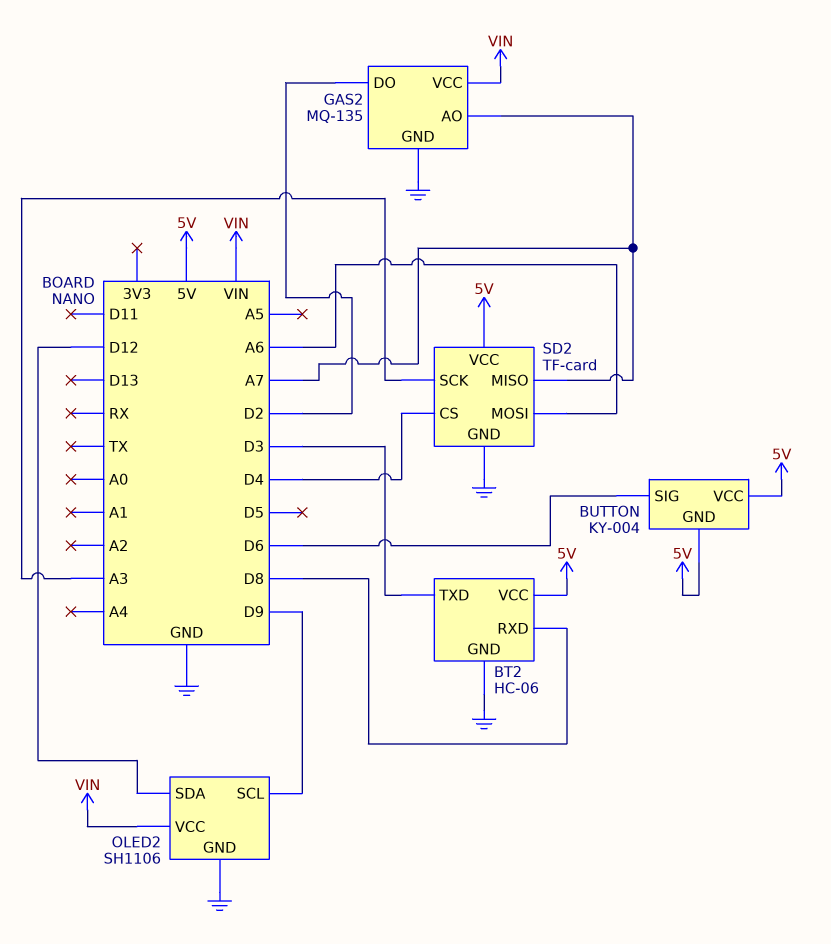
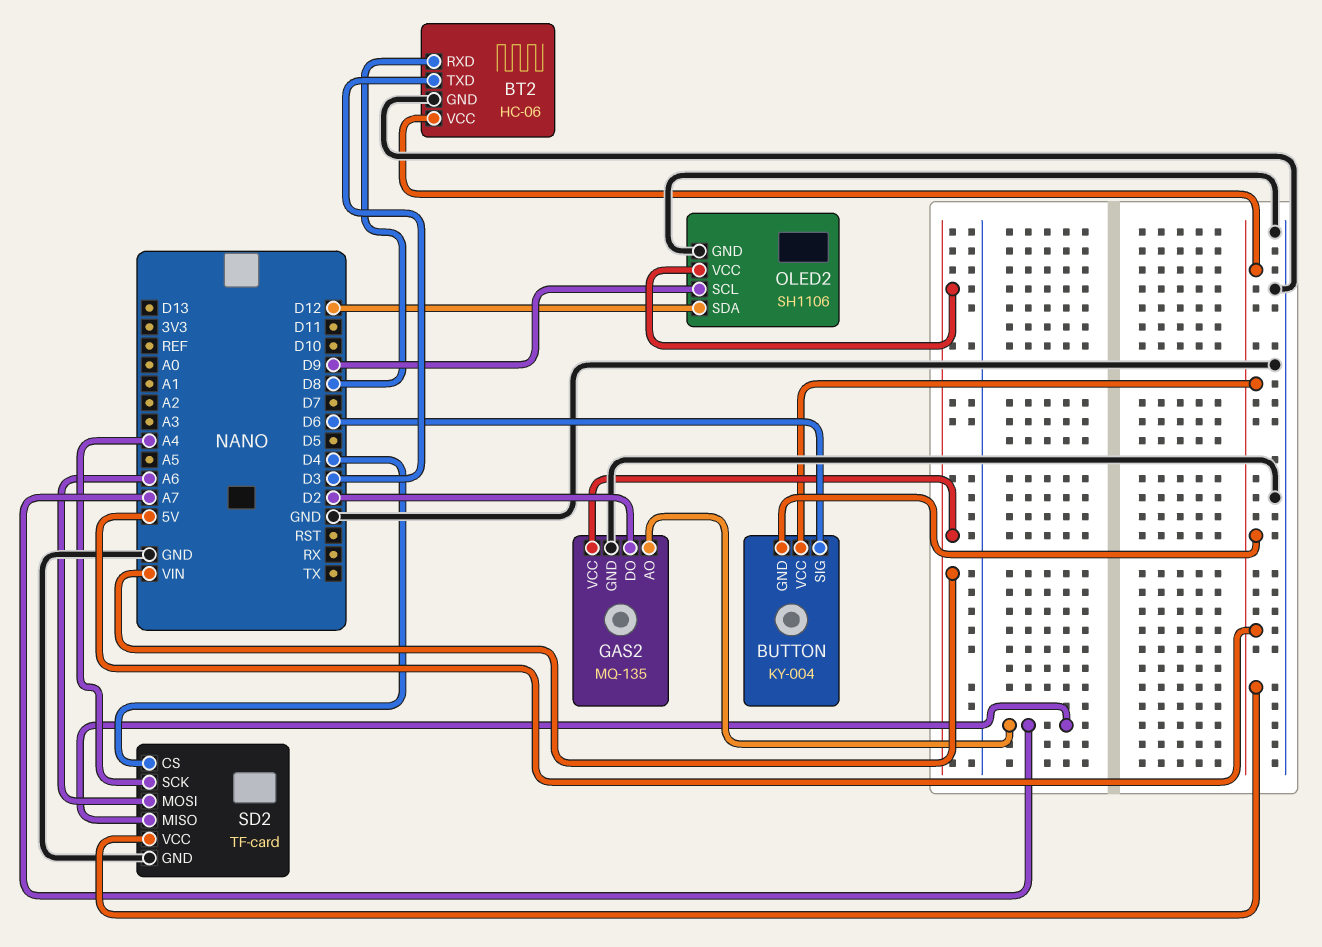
SD2 pin SCK: A3 -> A4

